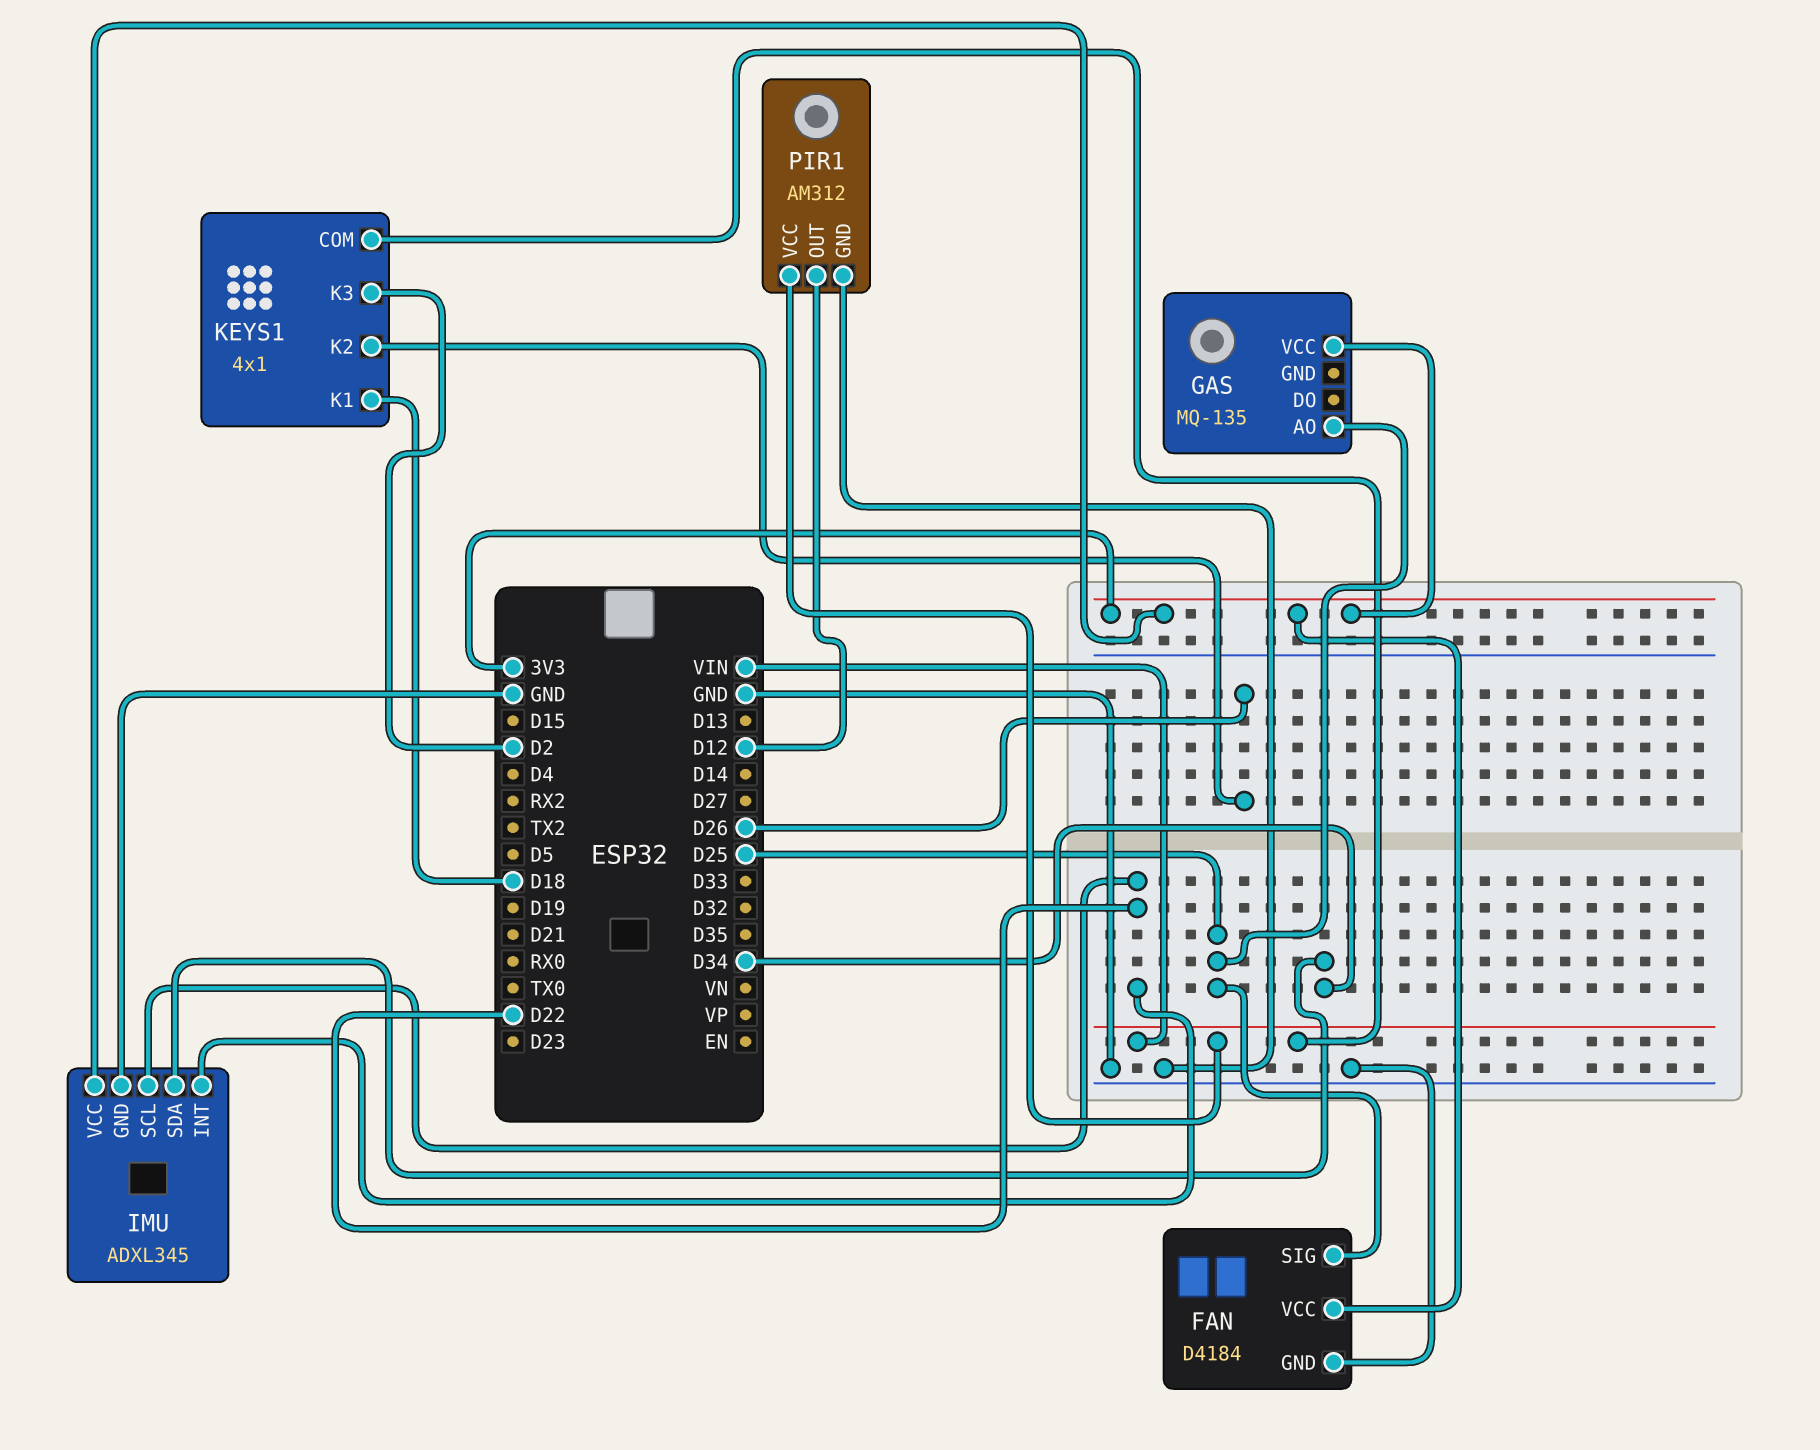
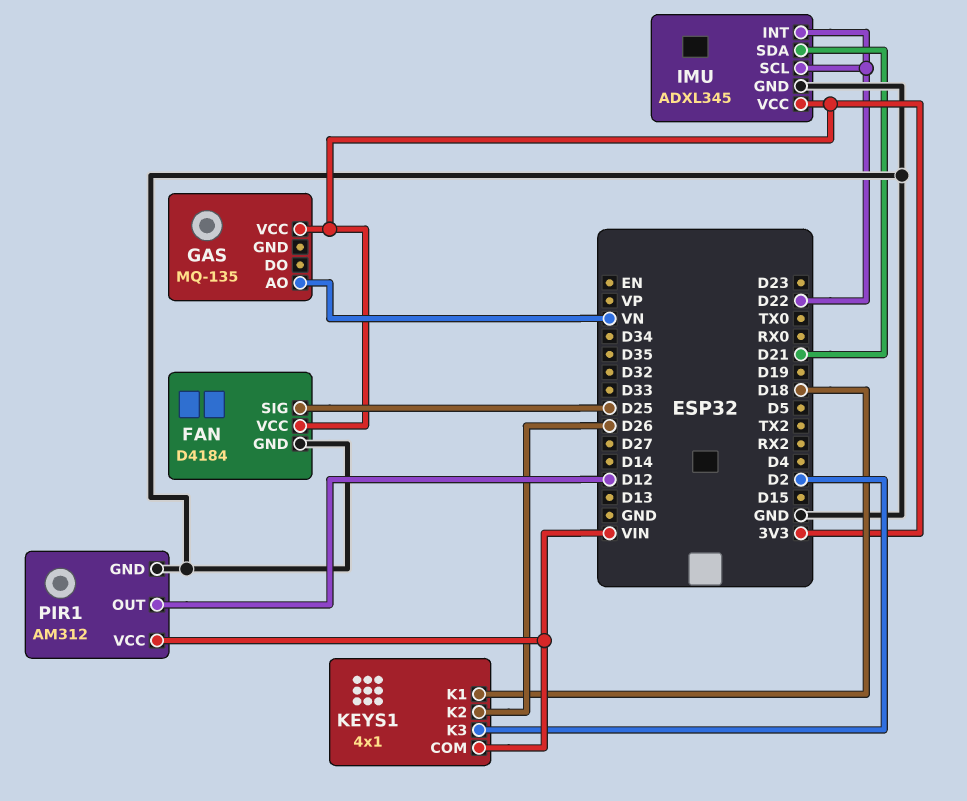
GAS pin AO: D25 -> VN
IMU pin SDA: D34 -> D21

